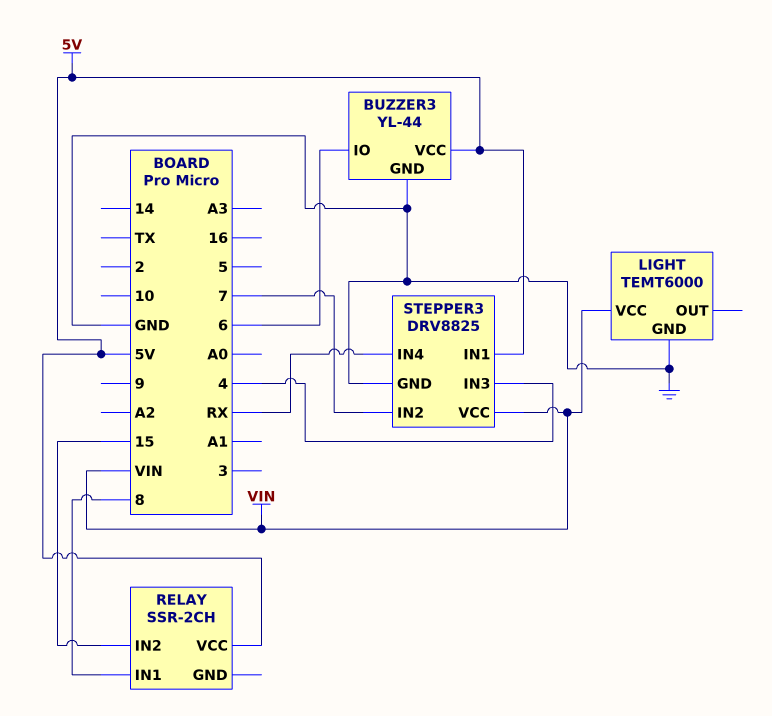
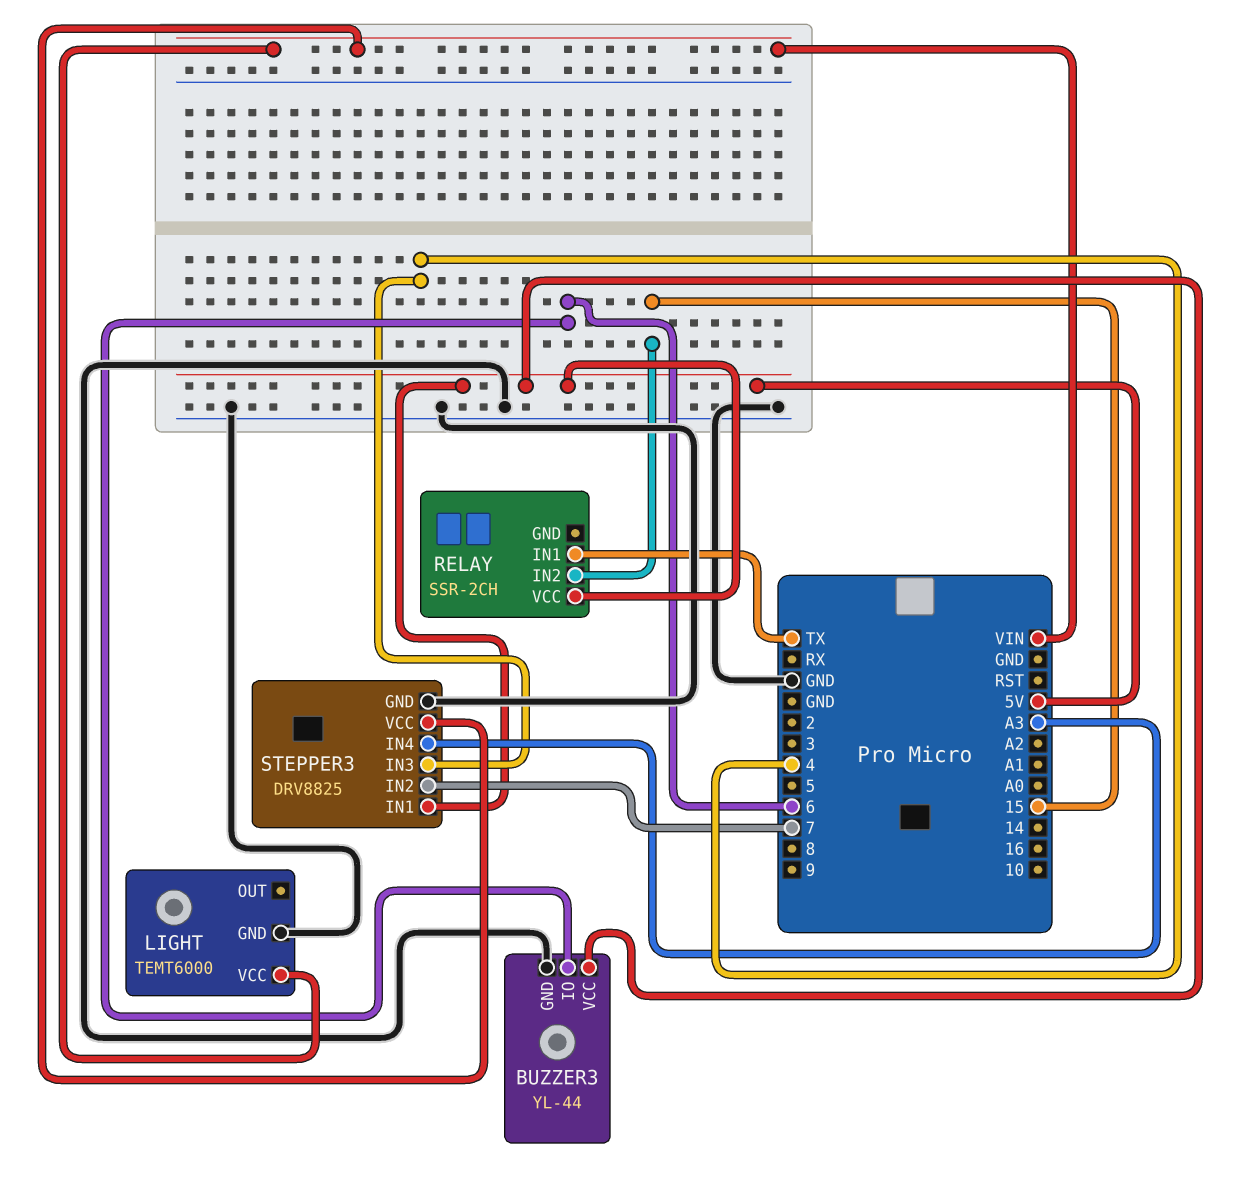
RELAY pin IN1: 8 -> TX
STEPPER3 pin IN4: RX -> A3

